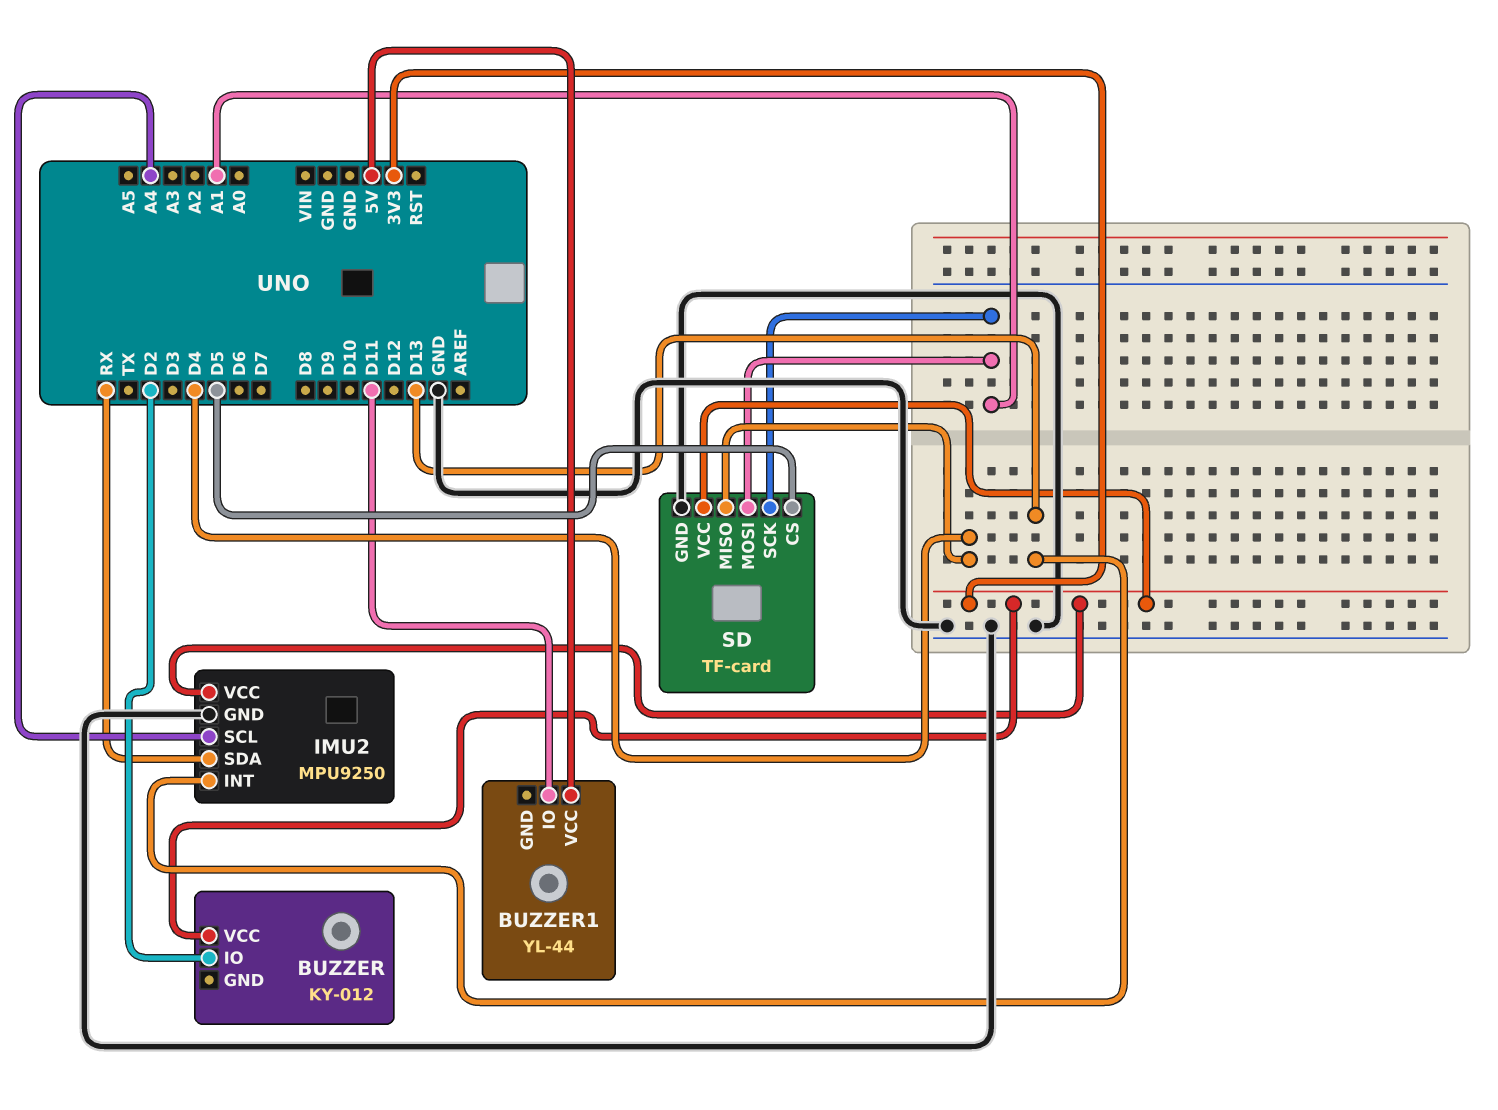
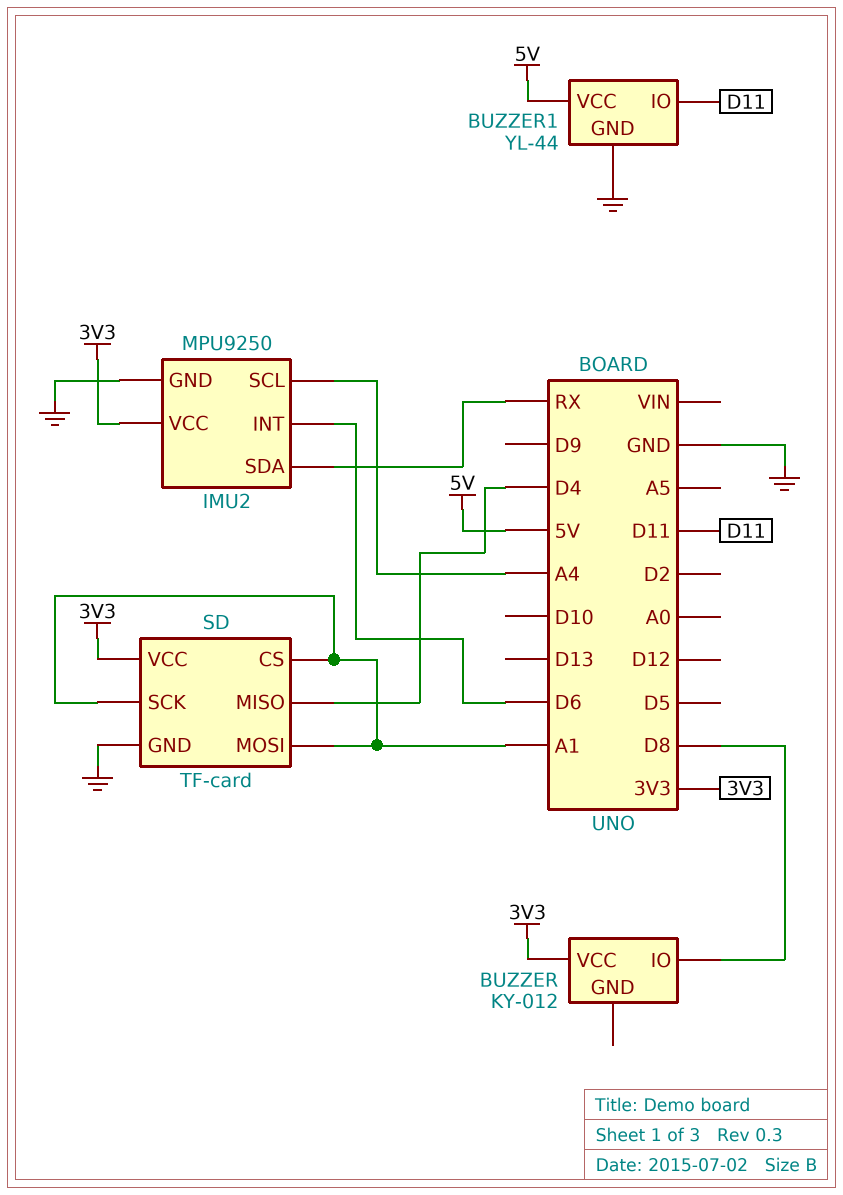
BUZZER pin IO: D2 -> D8
BUZZER1 pin GND: none -> GND
IMU2 pin INT: D13 -> D6
SD pin CS: D5 -> A1

